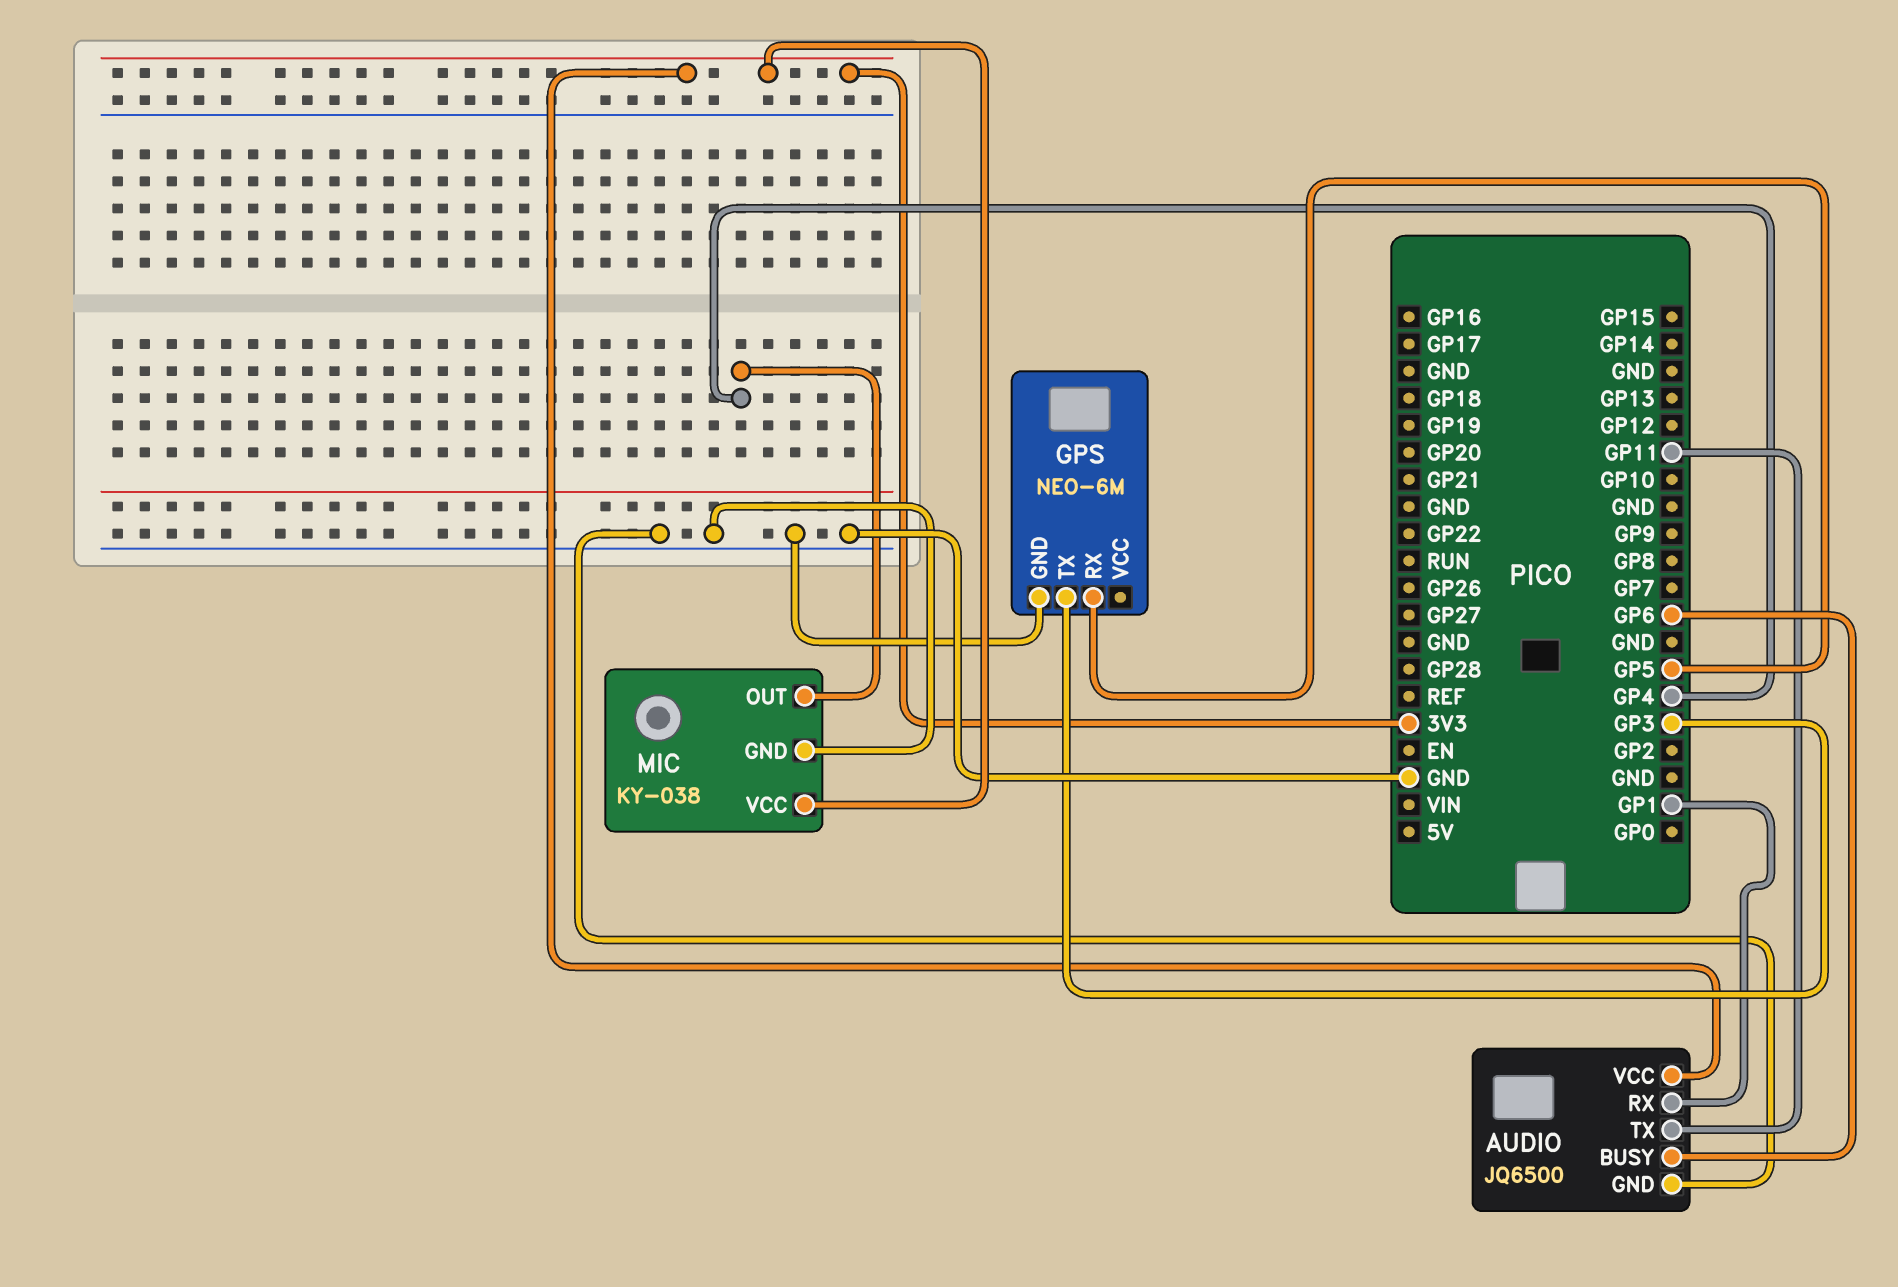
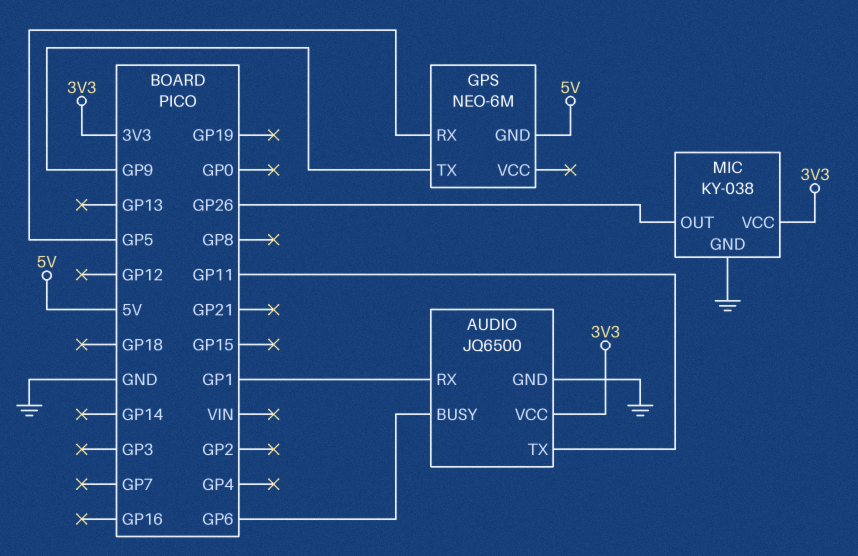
GPS pin GND: GND -> 5V
GPS pin TX: GP3 -> GP9
MIC pin OUT: GP4 -> GP26

